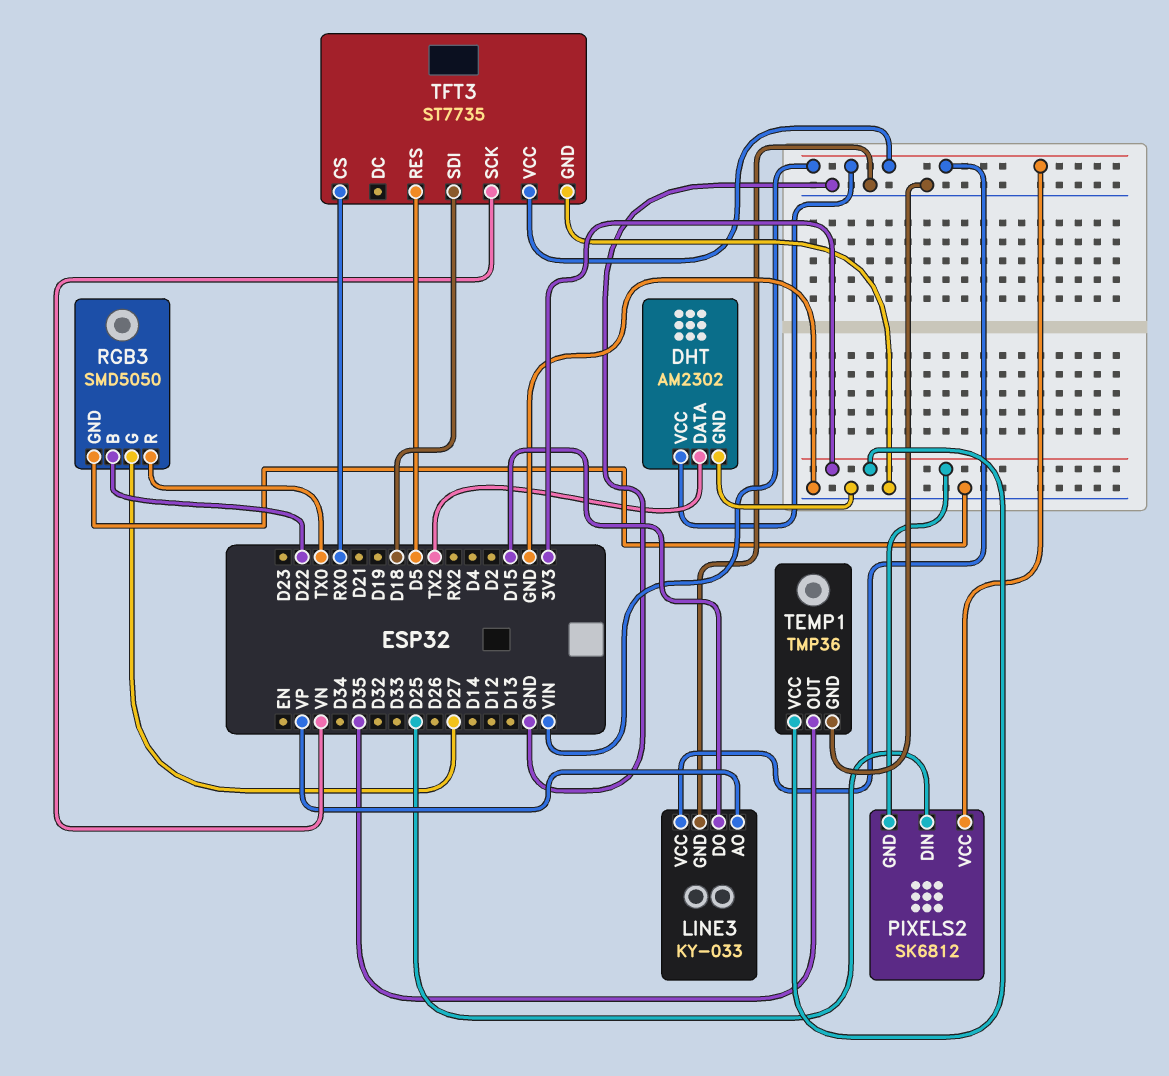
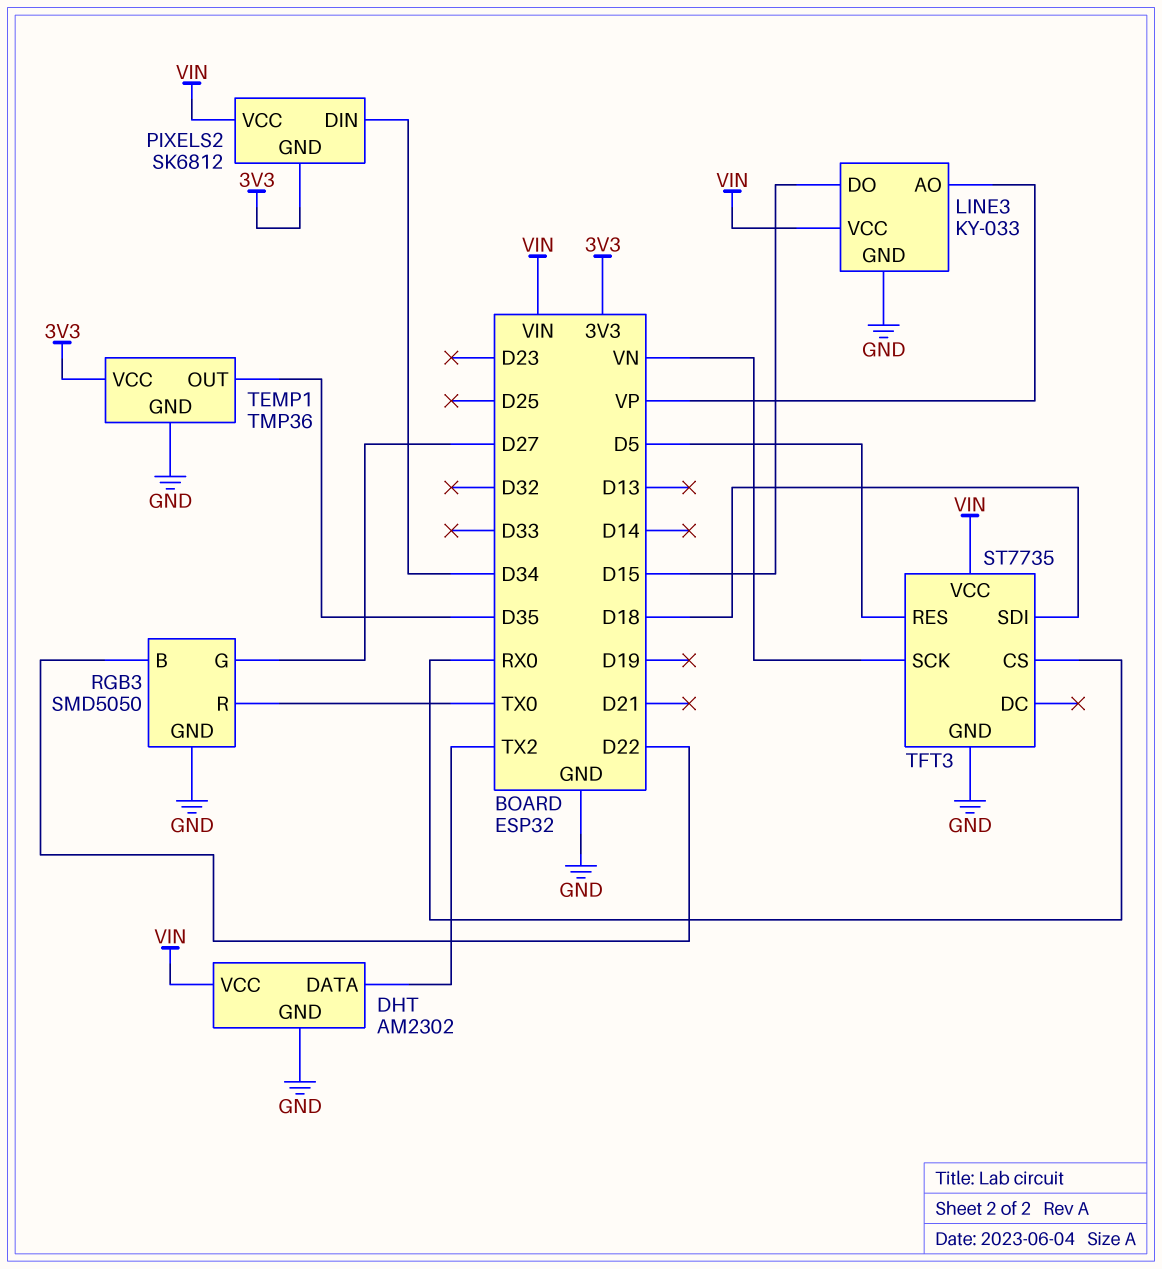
PIXELS2 pin DIN: D25 -> D34

